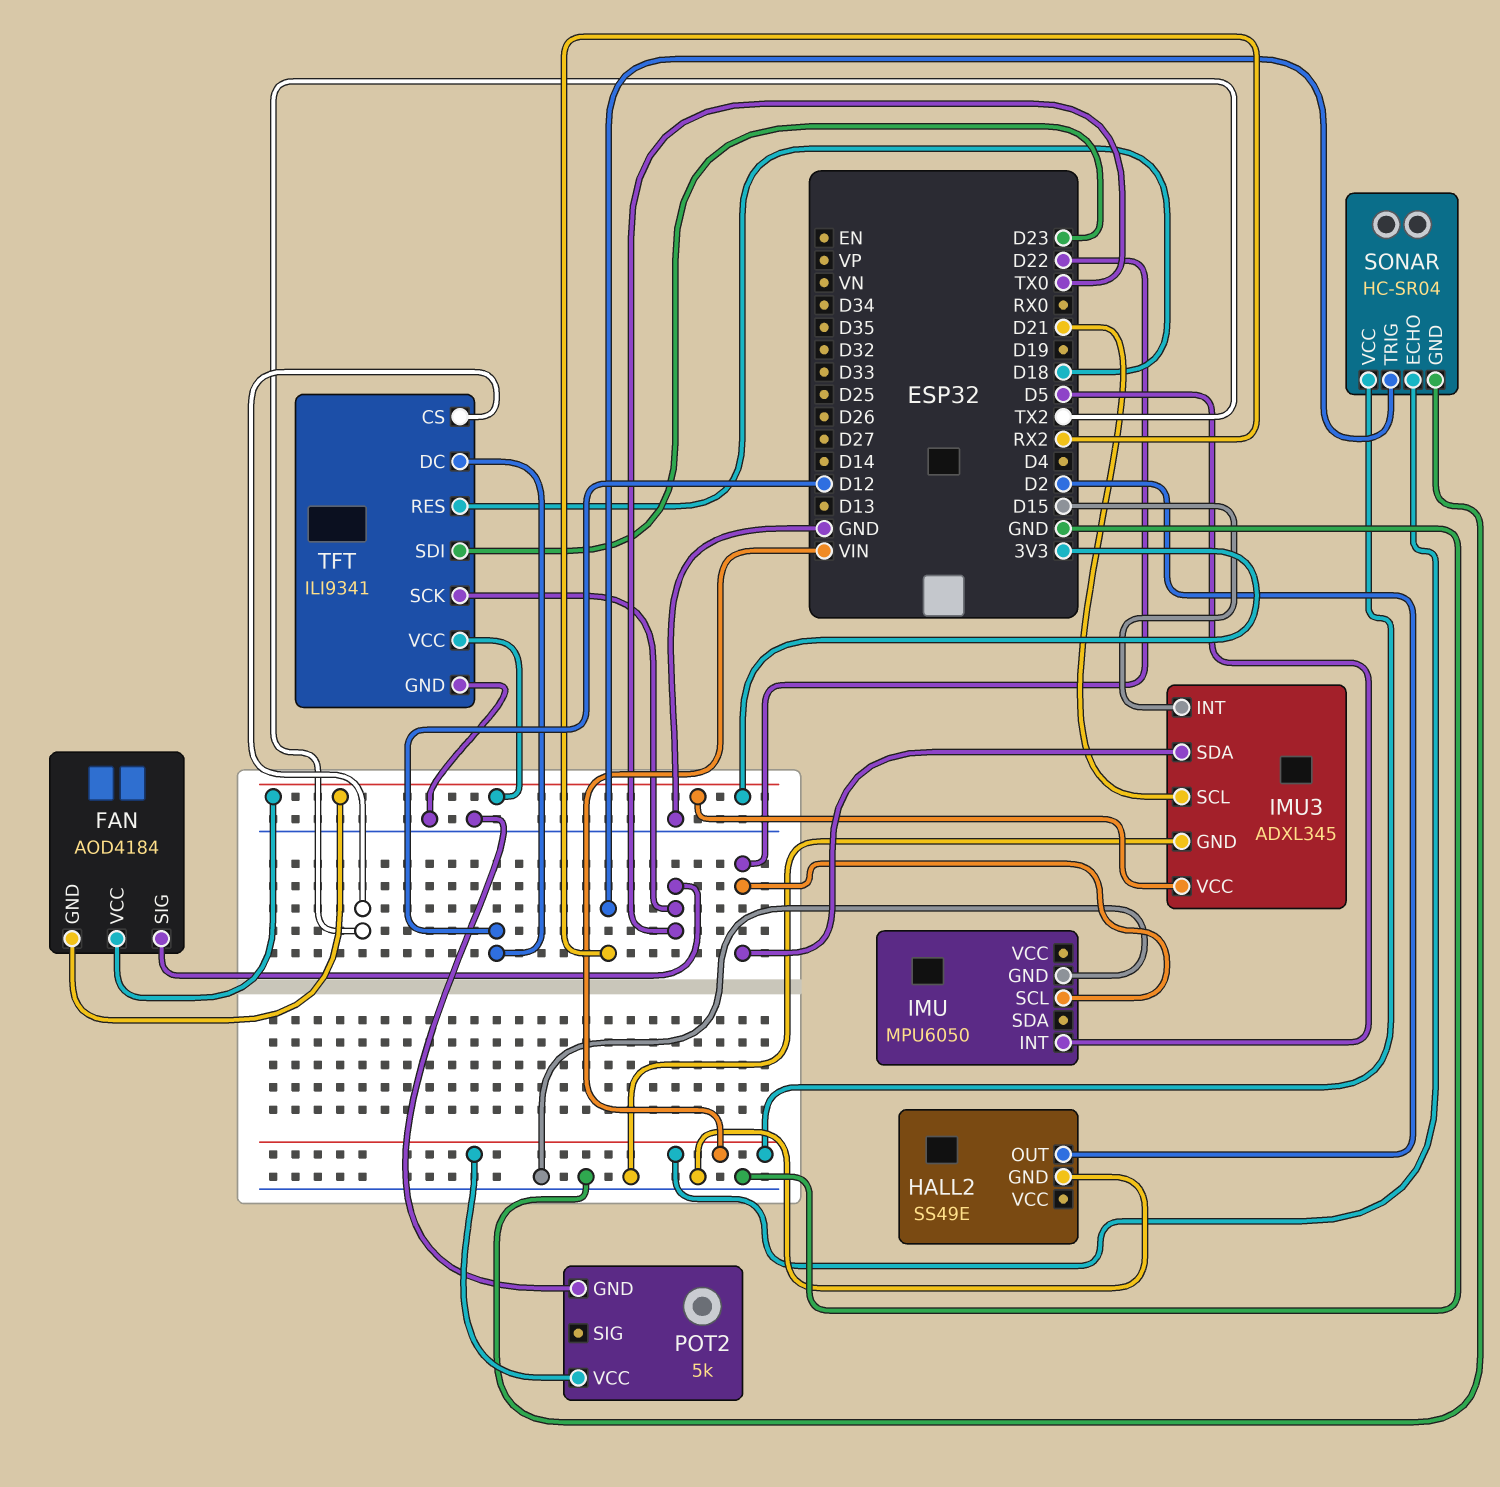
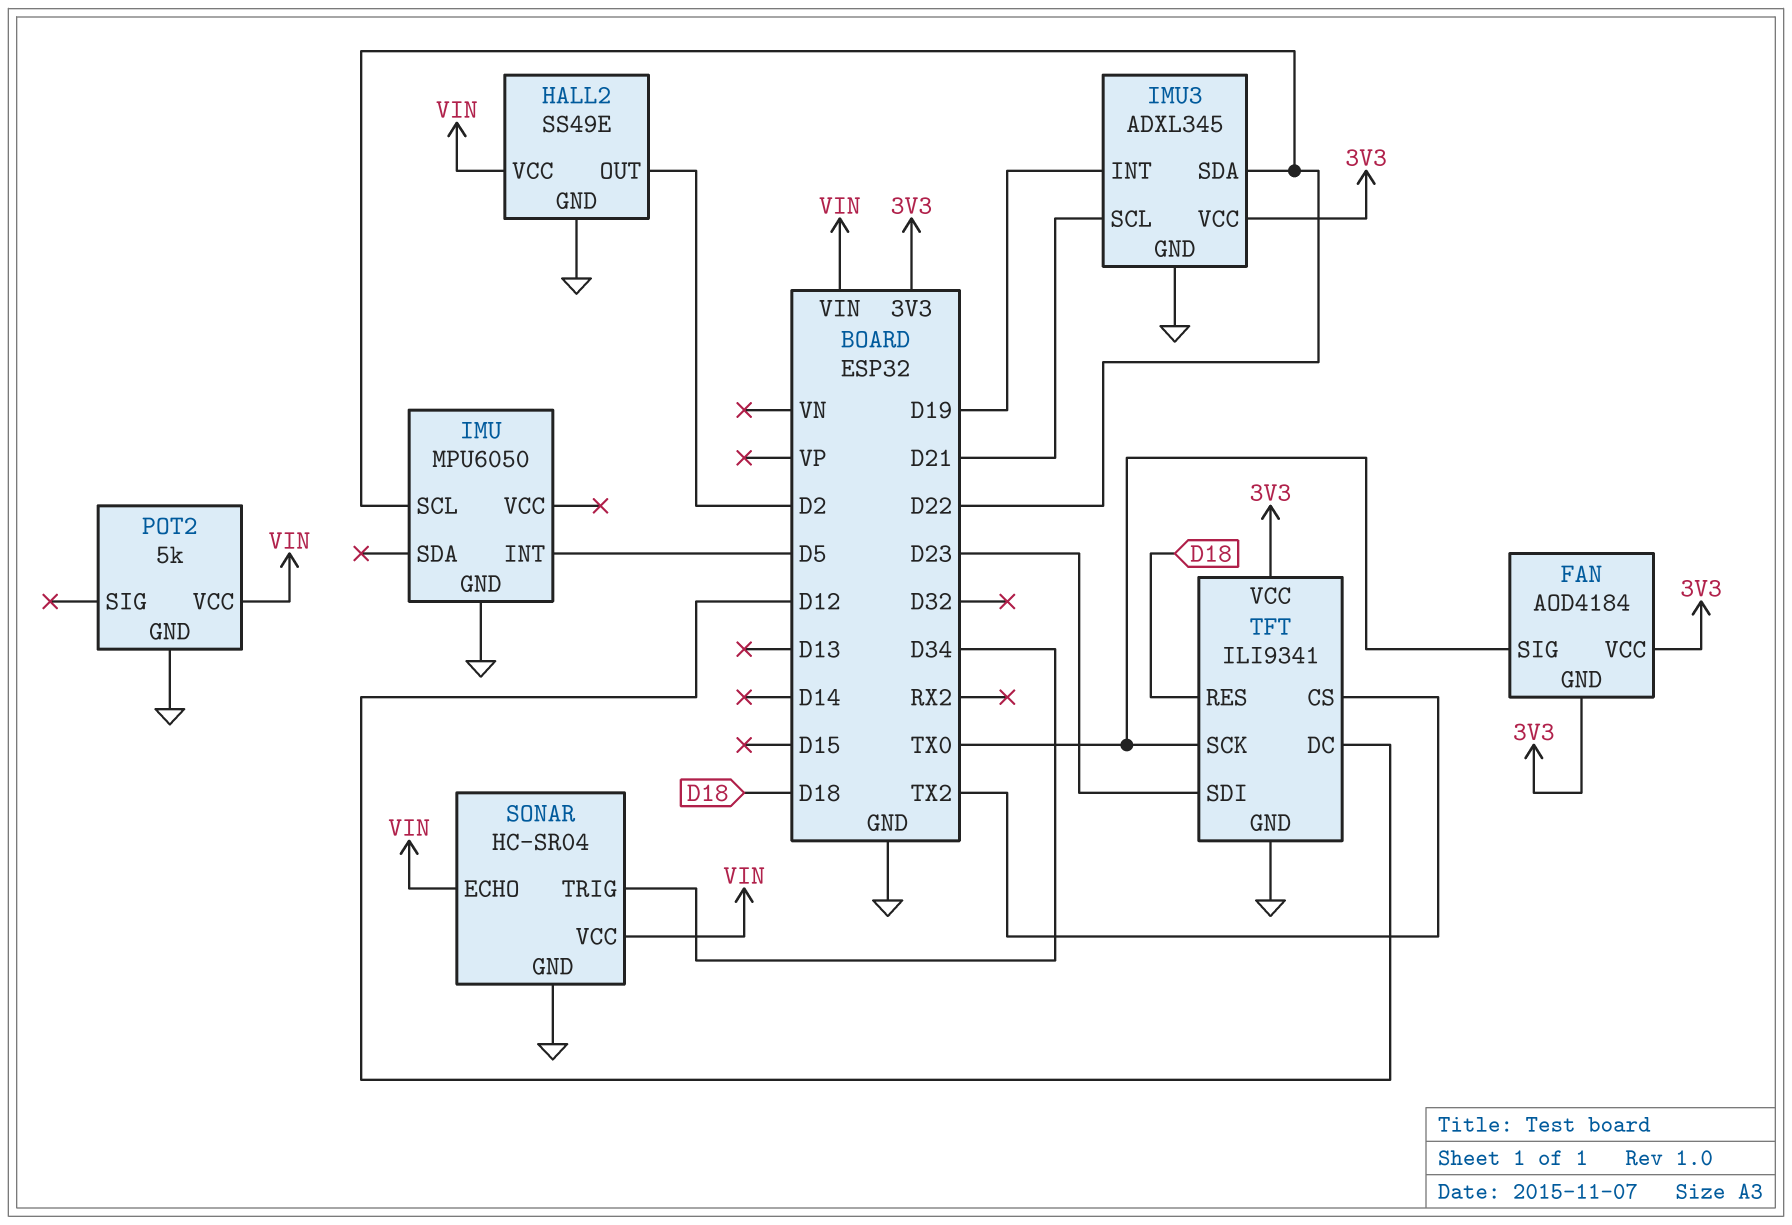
HALL2 pin VCC: none -> VIN
IMU3 pin INT: D15 -> D19
SONAR pin TRIG: RX2 -> D34

